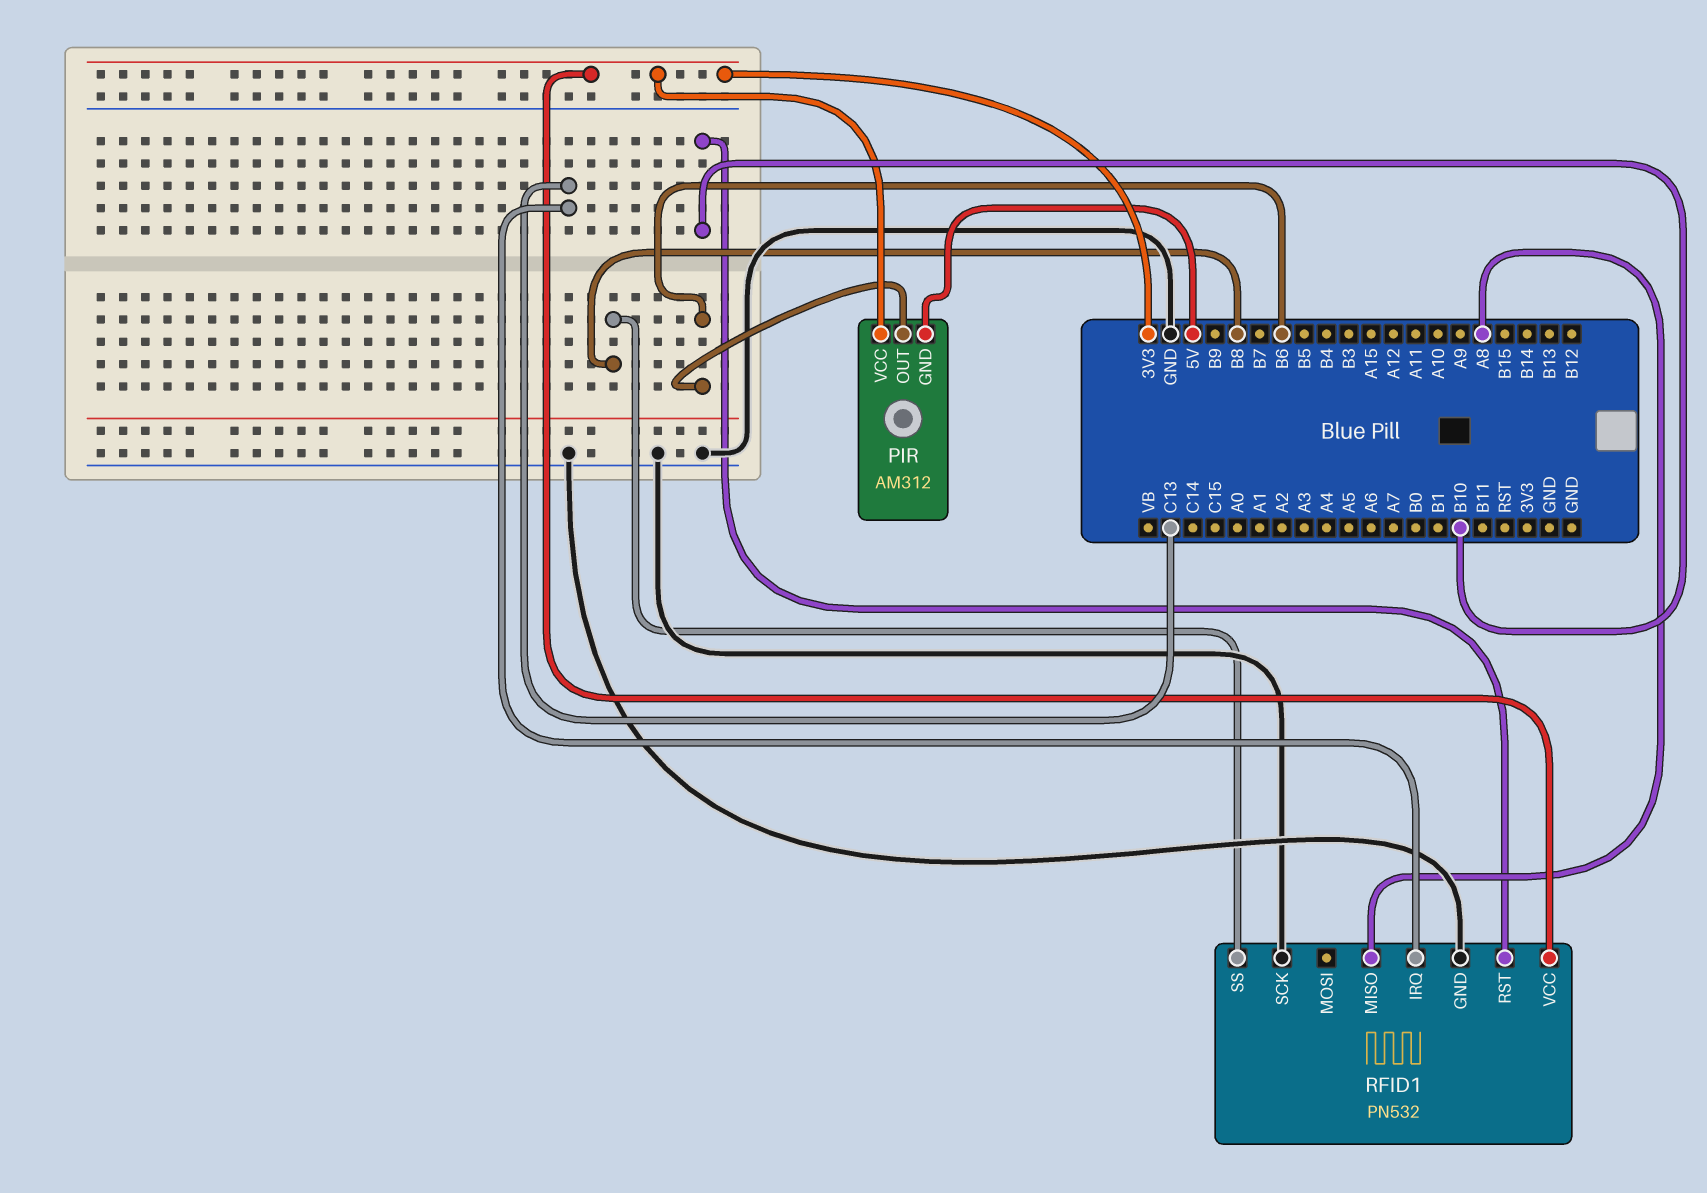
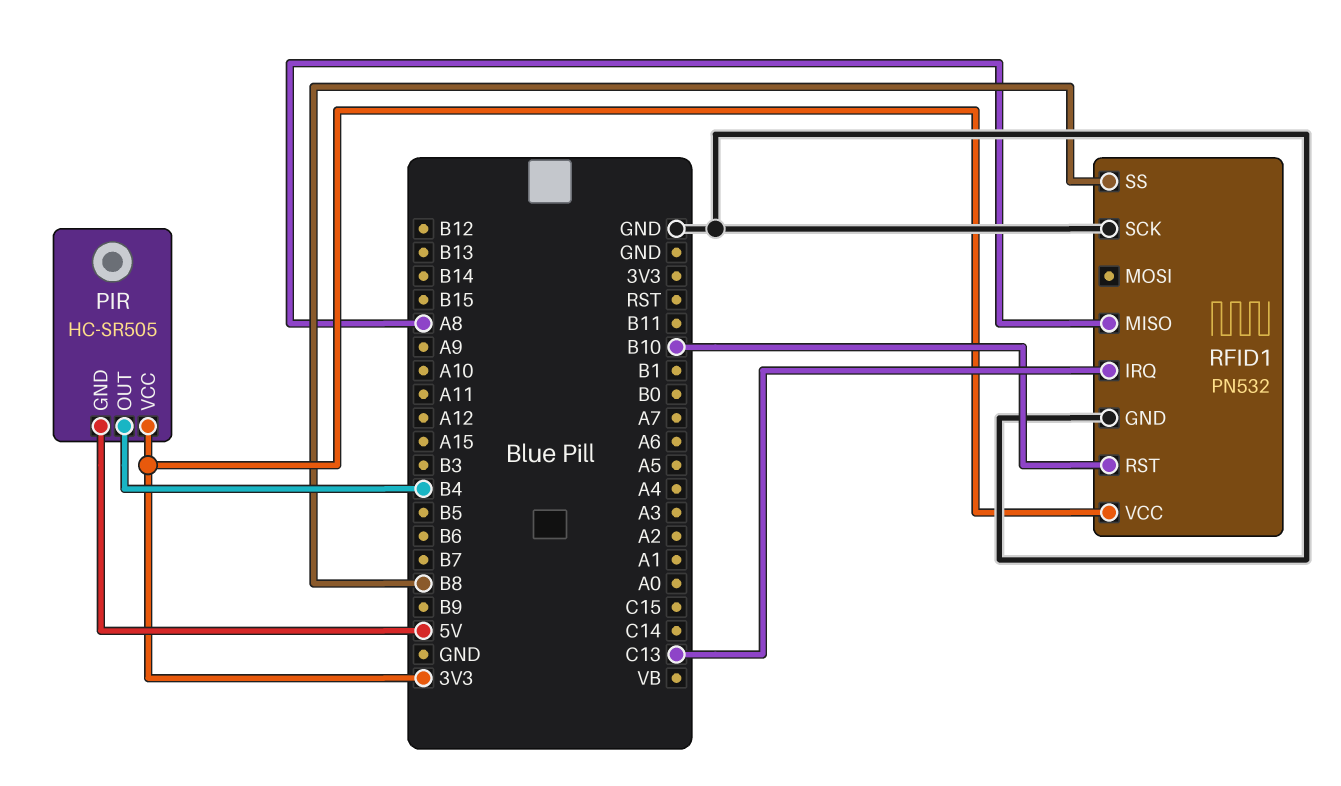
PIR: AM312 -> HC-SR505
PIR pin OUT: B6 -> B4

